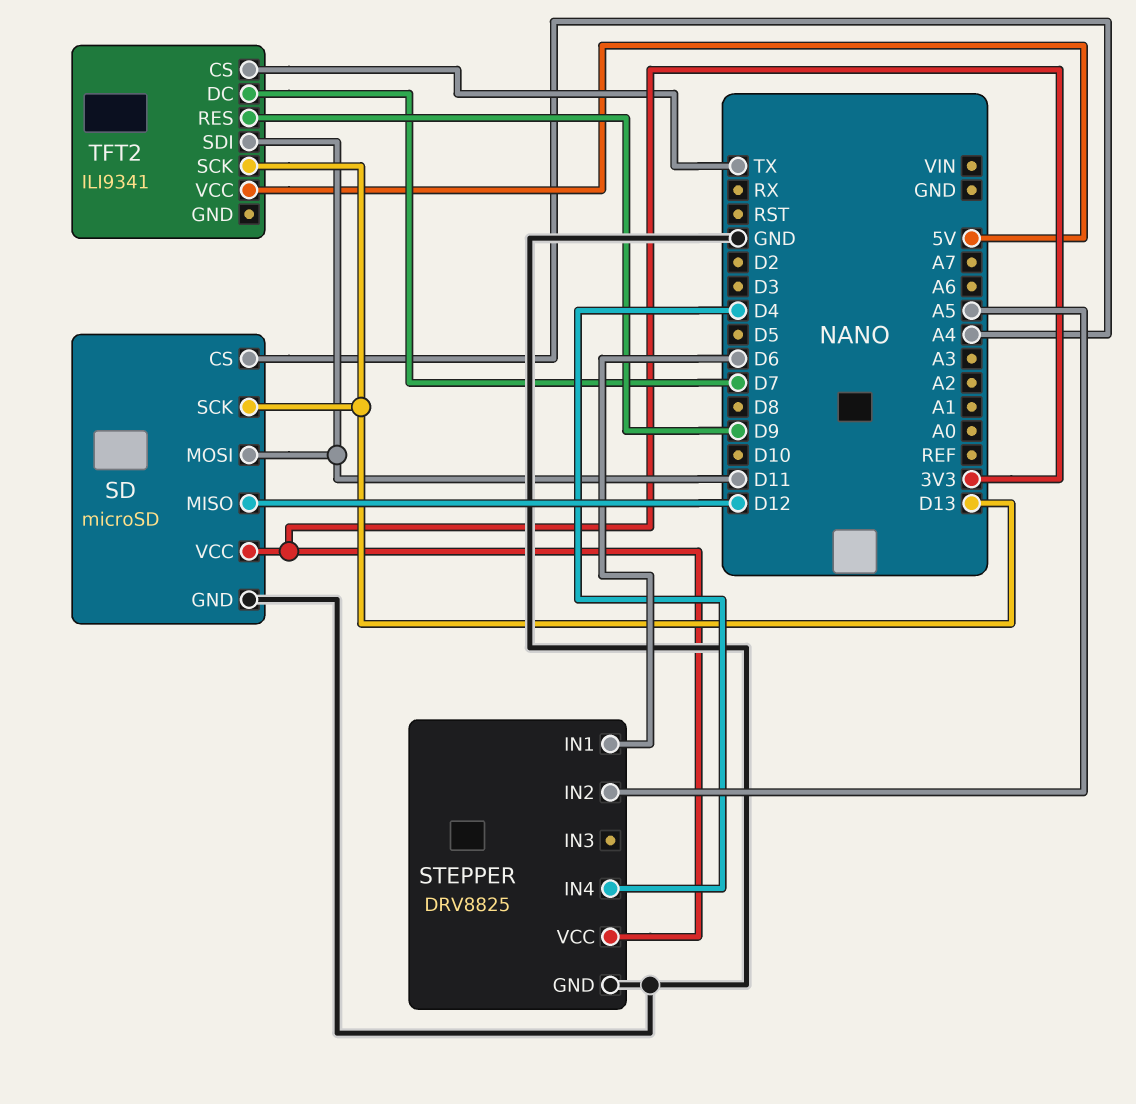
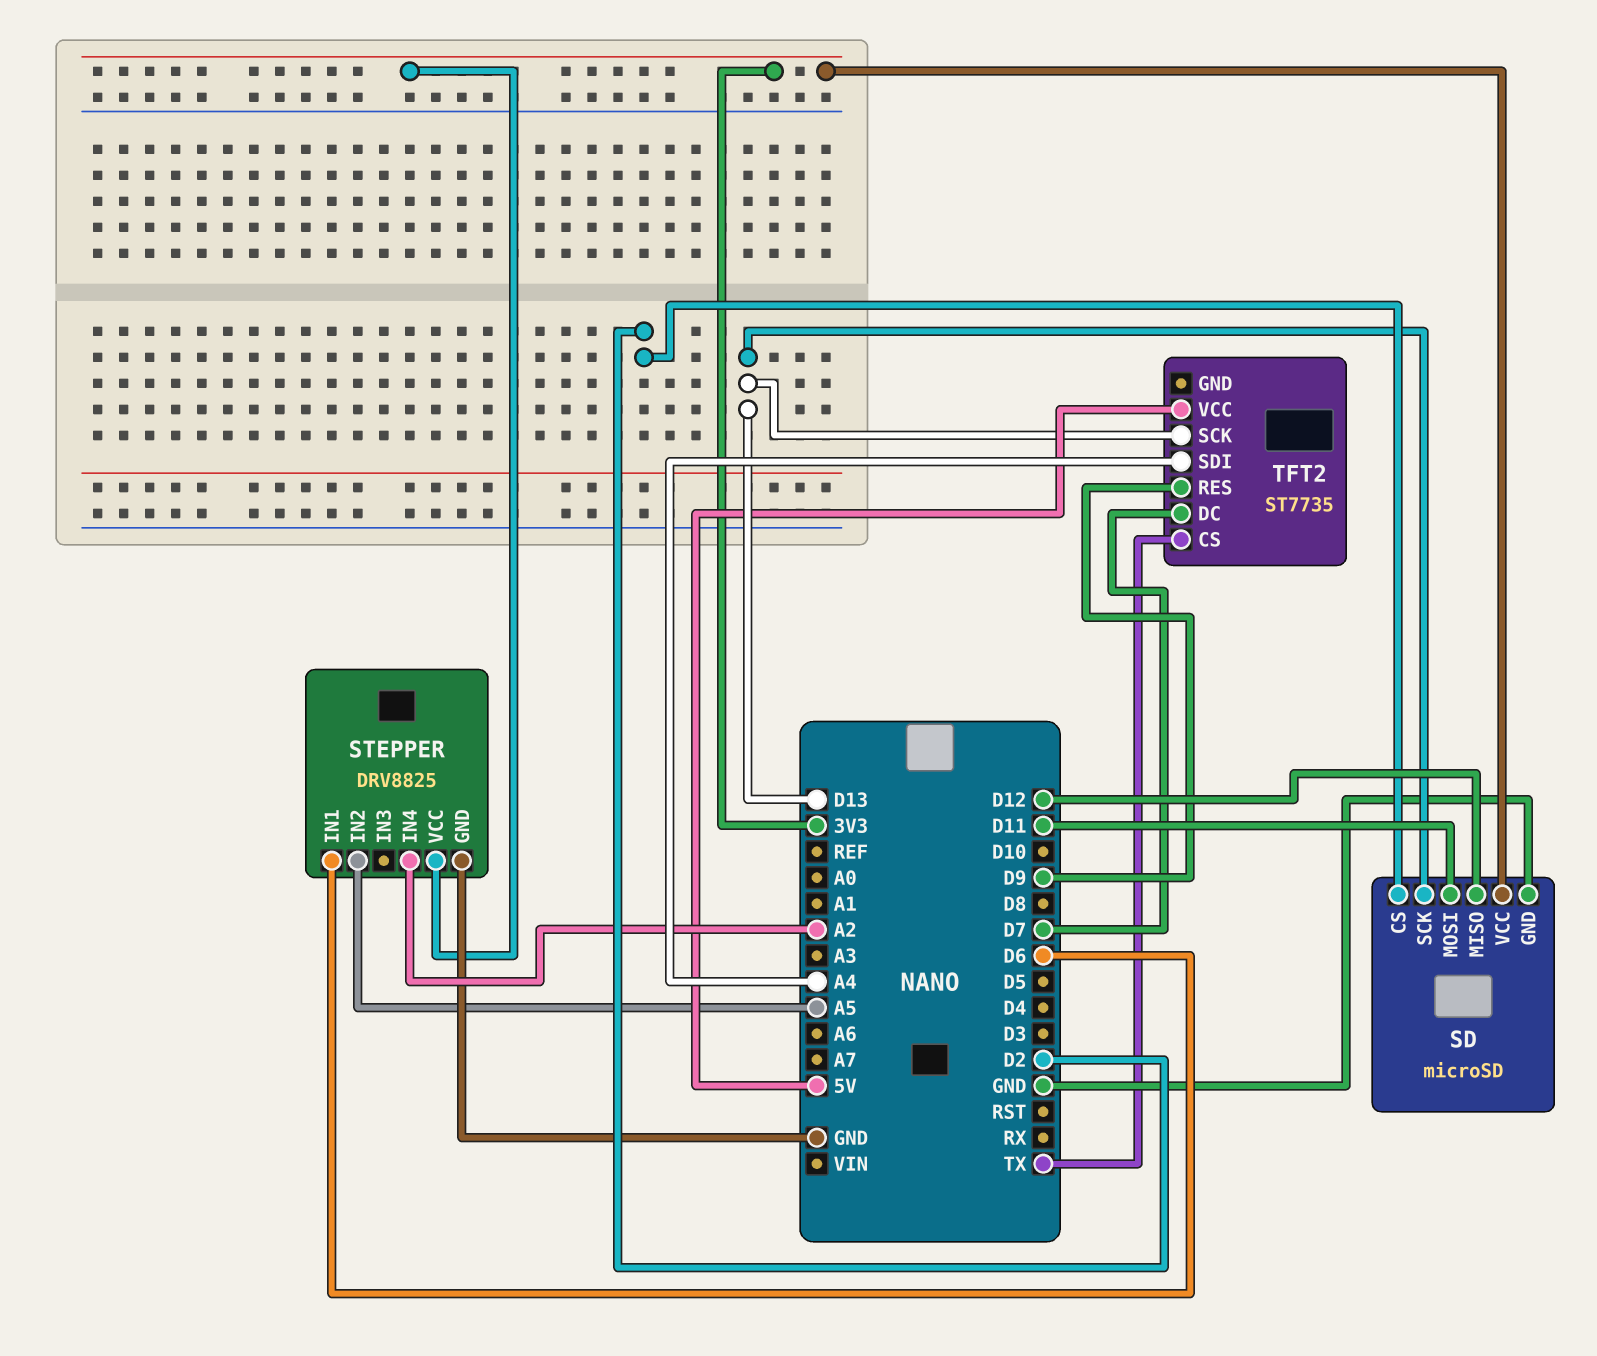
SD pin CS: A4 -> D2
STEPPER pin IN4: D4 -> A2
TFT2: ILI9341 -> ST7735
TFT2 pin SDI: D11 -> A4

